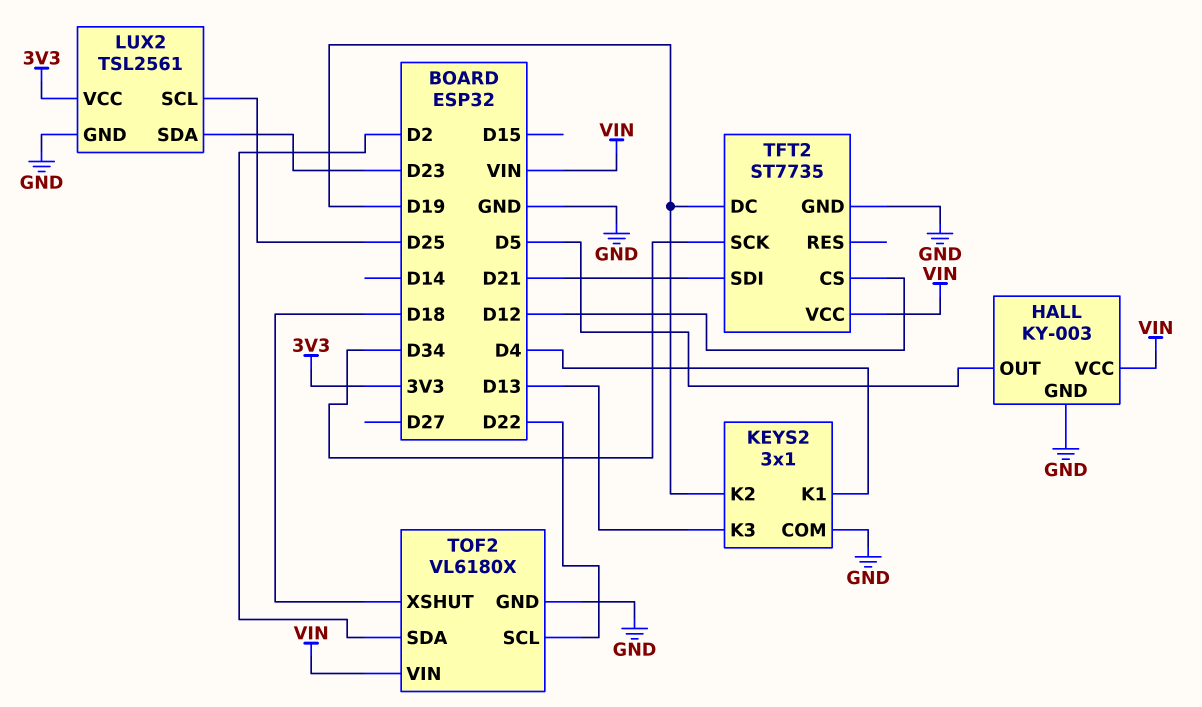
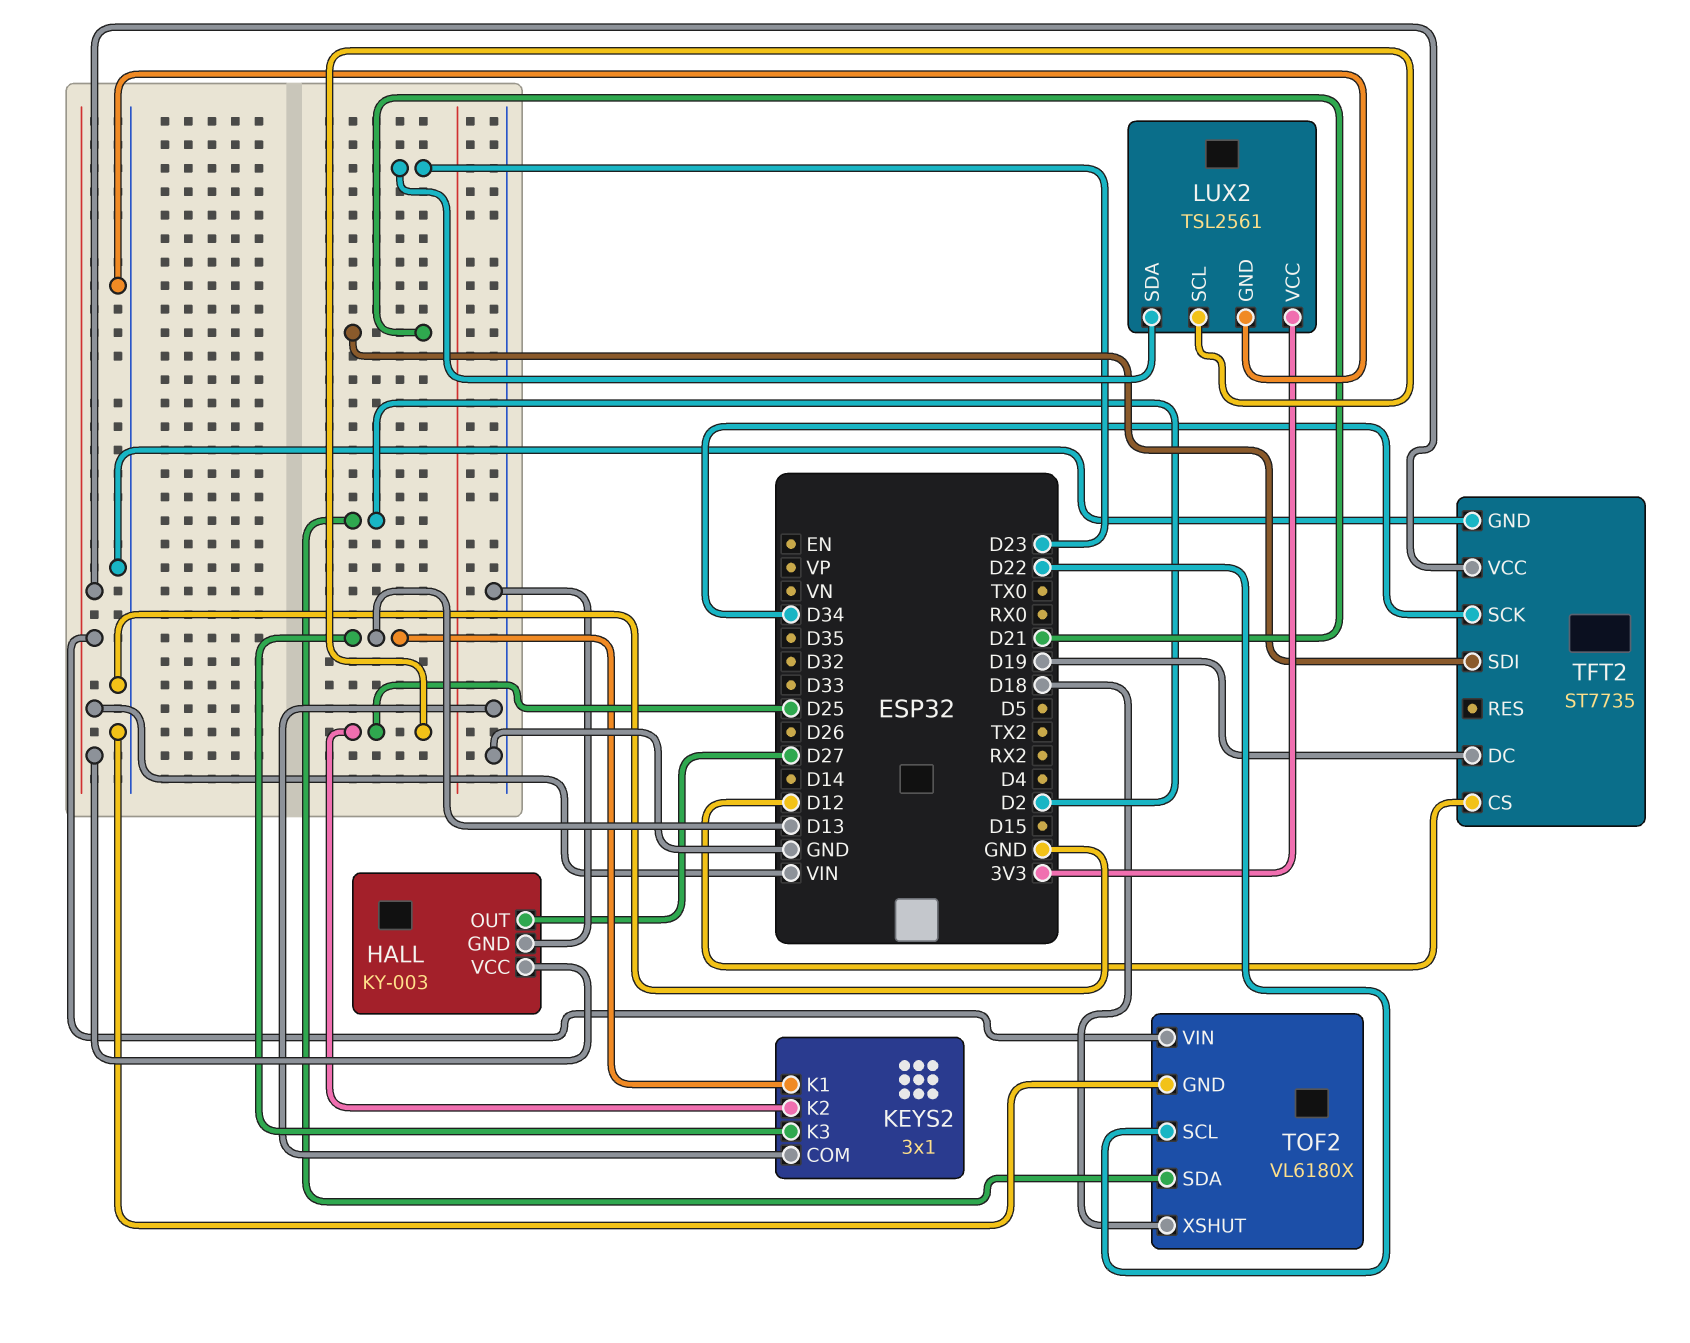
HALL pin OUT: D5 -> D27
KEYS2 pin K1: D4 -> D13
KEYS2 pin K2: D19 -> D25

